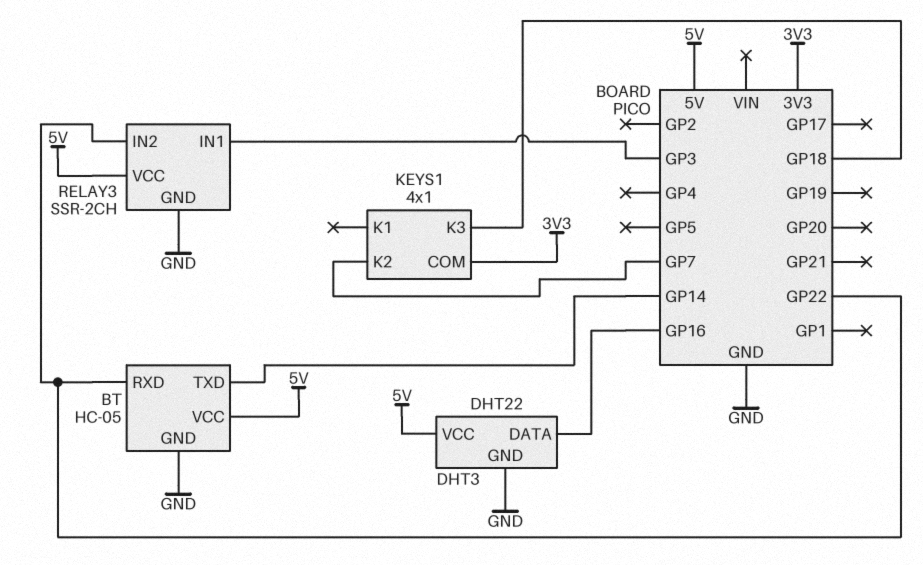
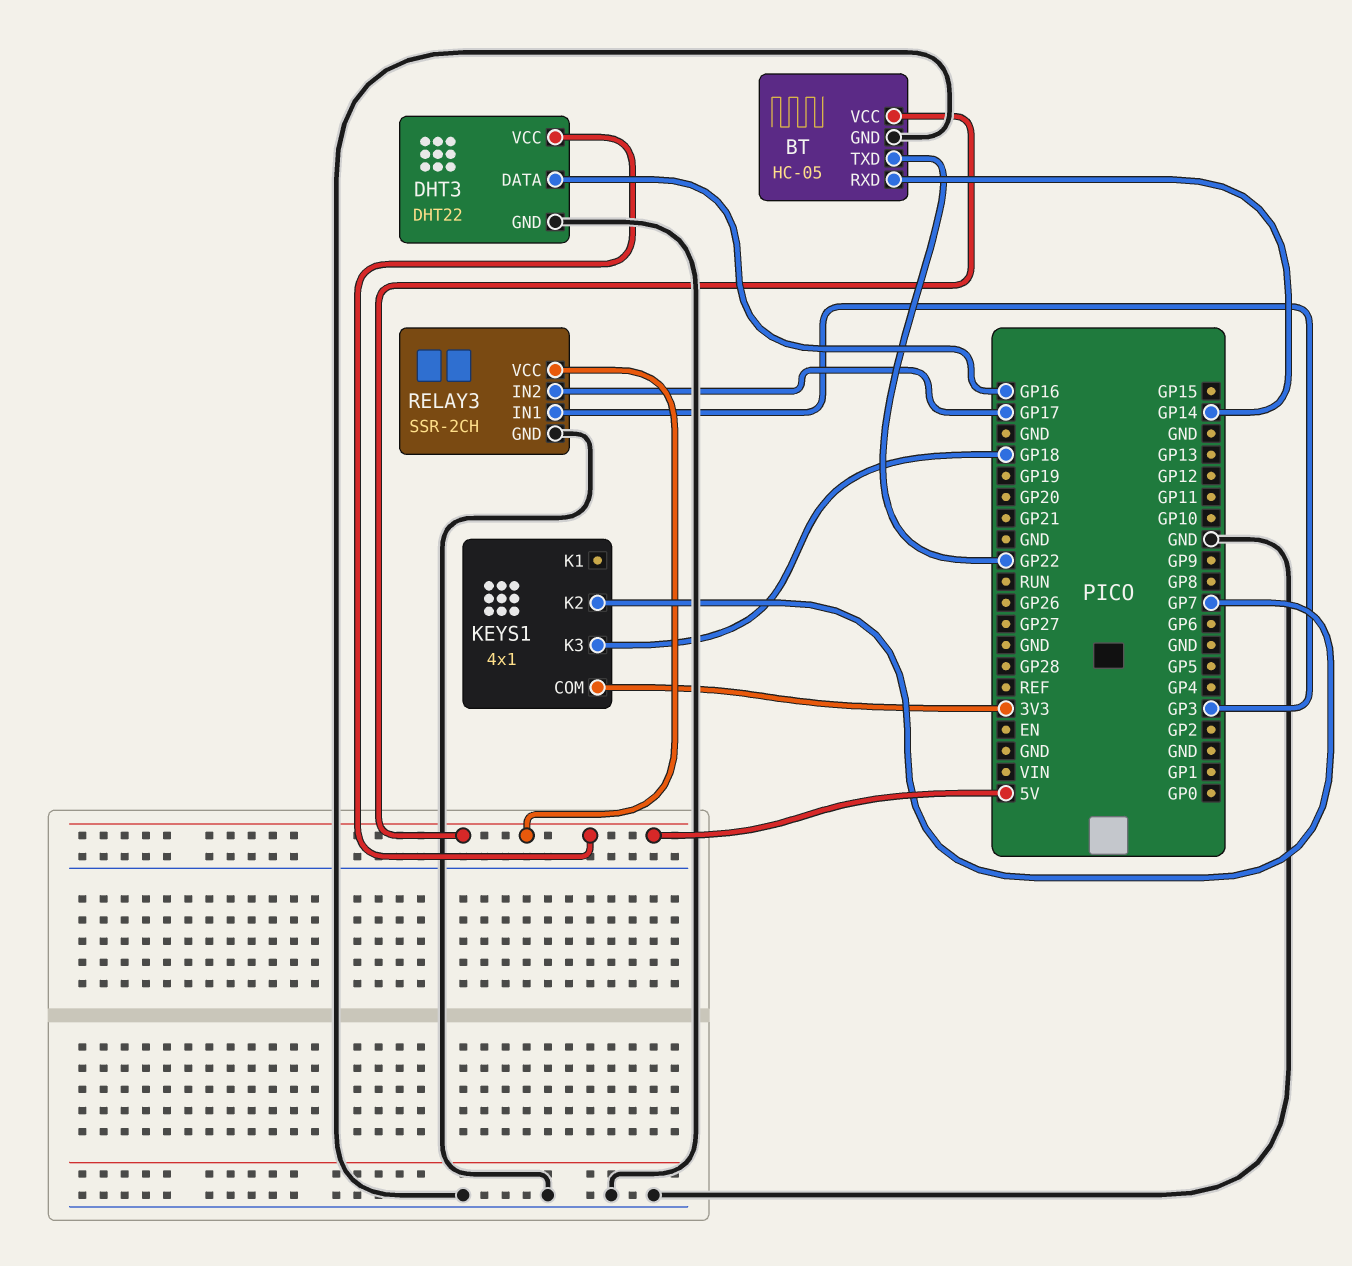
BT pin RXD: GP22 -> GP14
BT pin TXD: GP14 -> GP22
RELAY3 pin IN2: GP22 -> GP17

